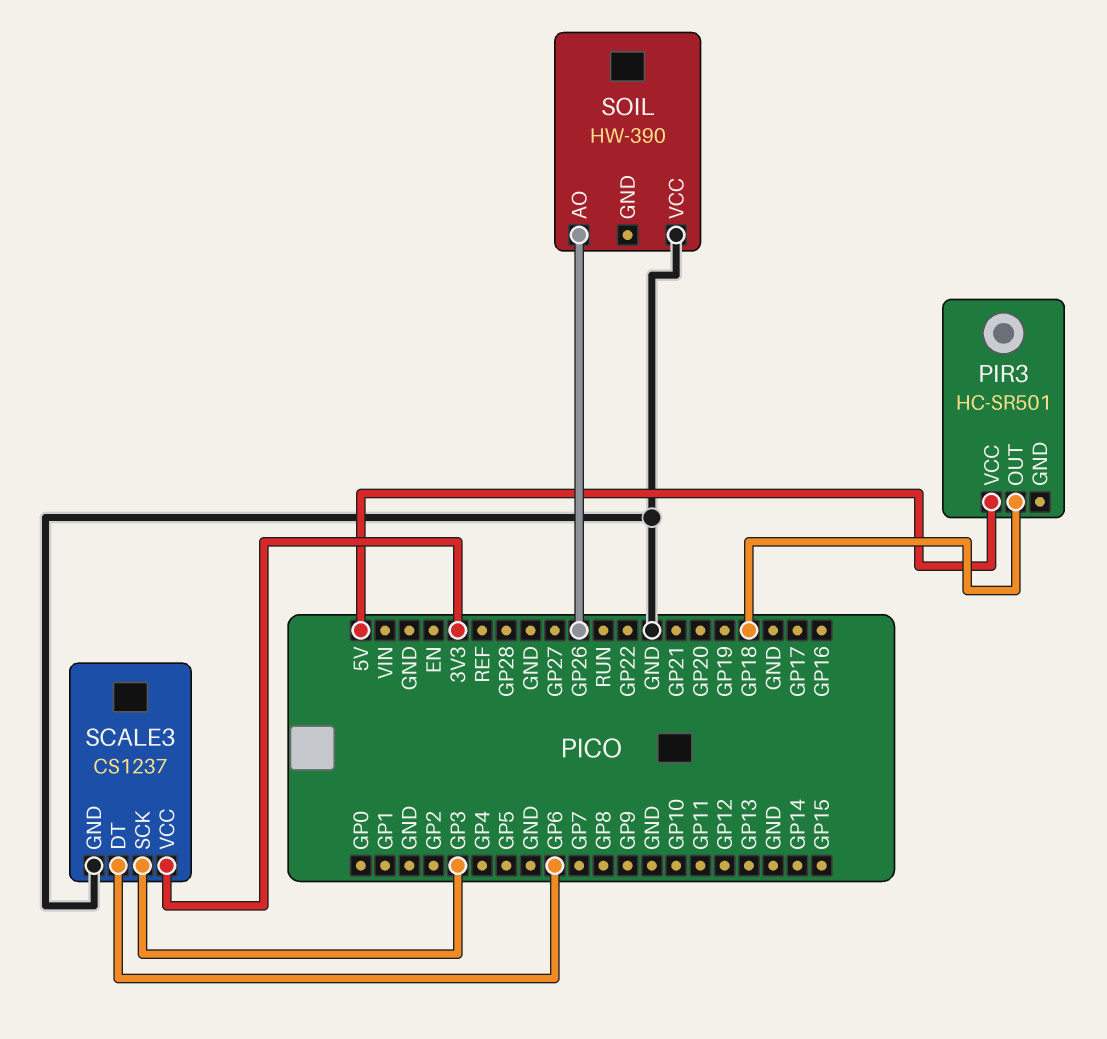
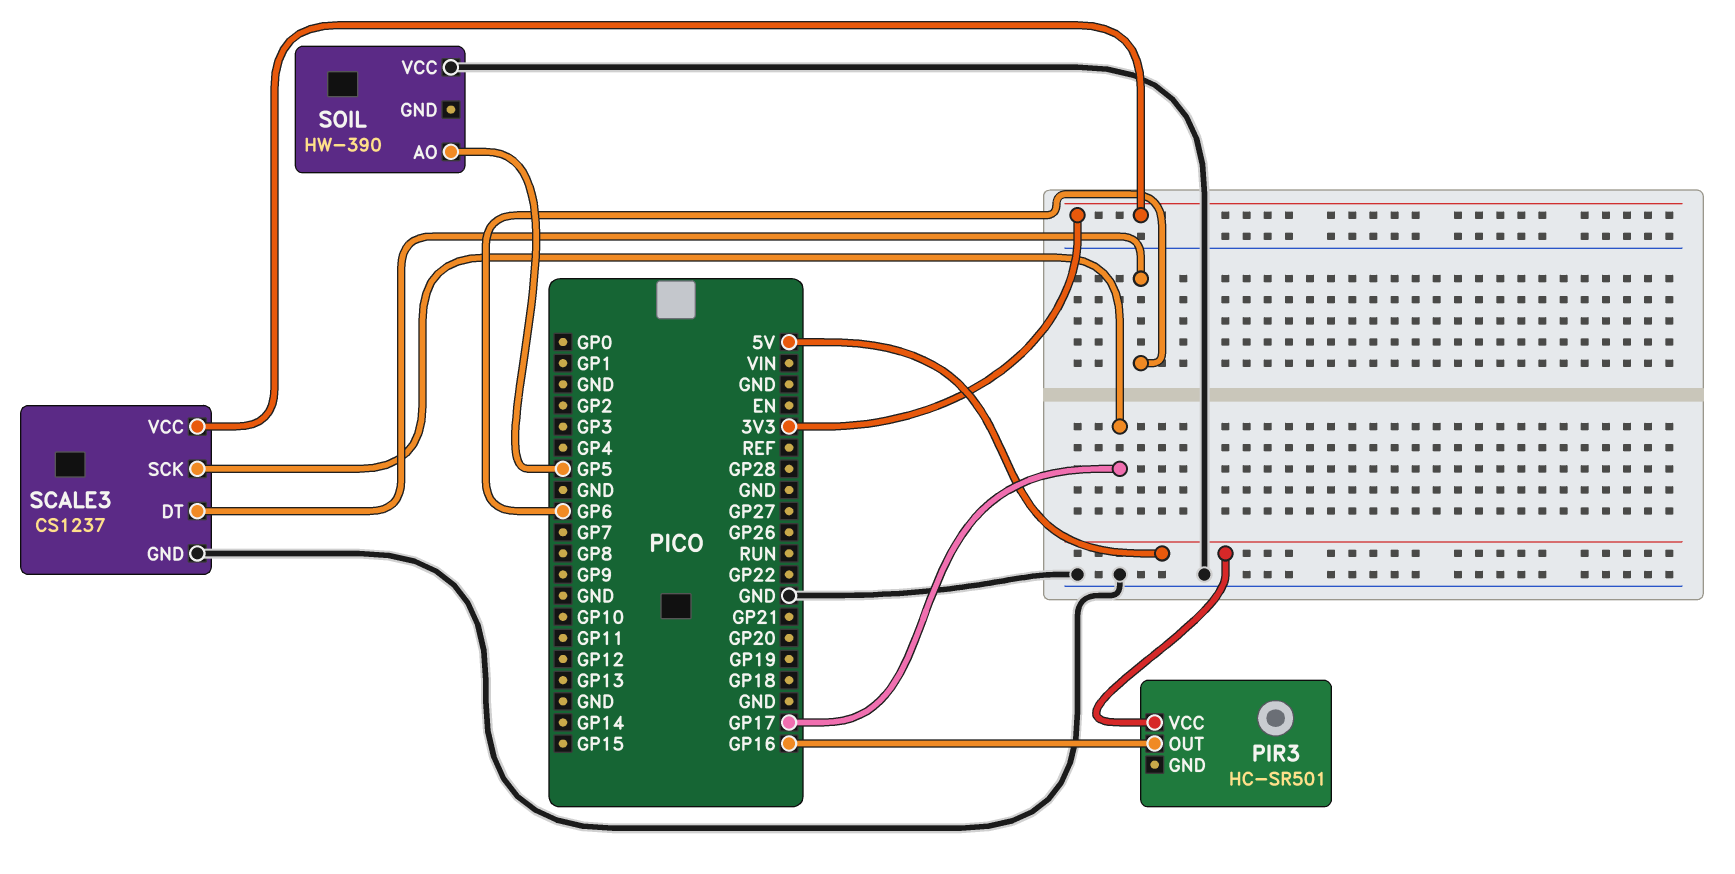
PIR3 pin OUT: GP18 -> GP16
SCALE3 pin SCK: GP3 -> GP17
SOIL pin AO: GP26 -> GP5

